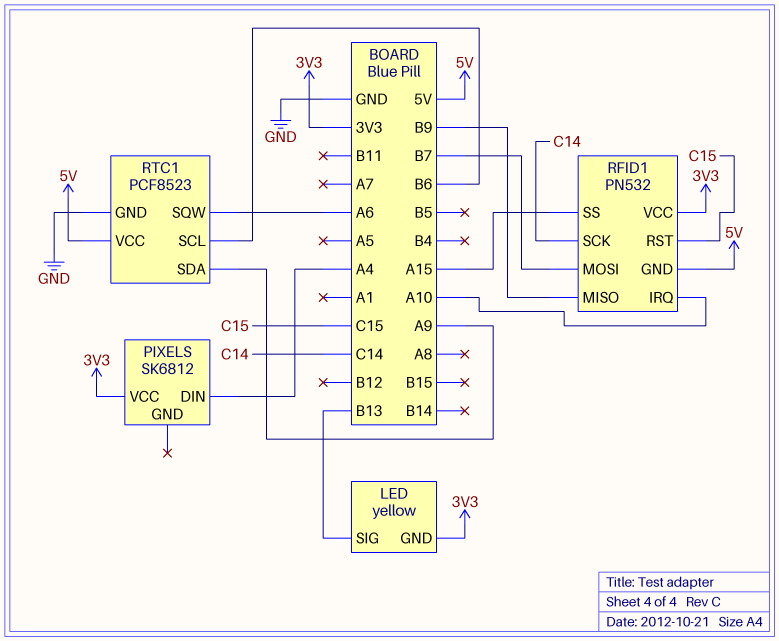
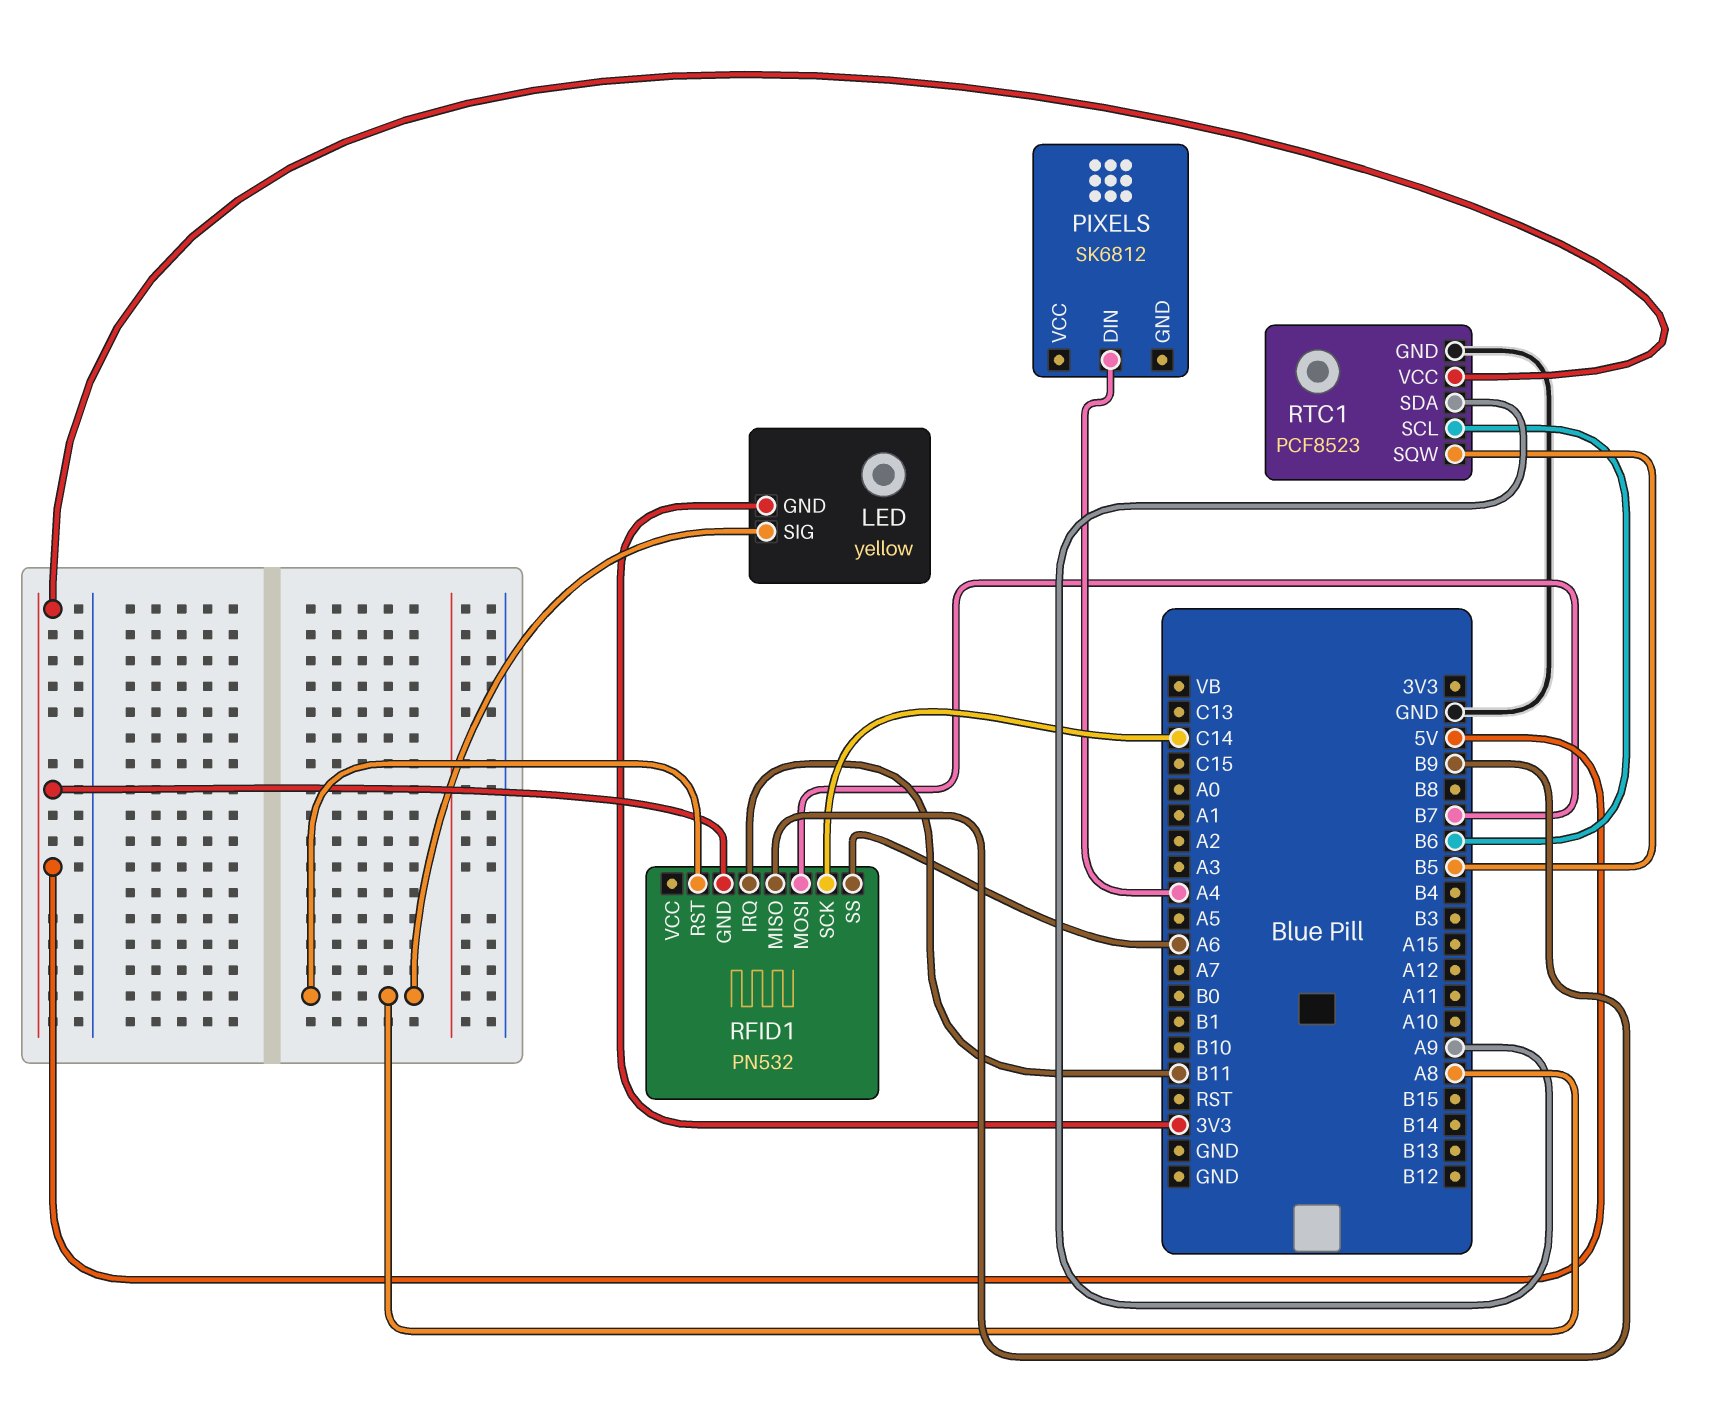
LED pin SIG: B13 -> A8
PIXELS pin VCC: 3V3 -> none
RFID1 pin IRQ: A10 -> B11
RFID1 pin RST: C15 -> A8
RFID1 pin SS: A15 -> A6
RFID1 pin VCC: 3V3 -> none
RTC1 pin SQW: A6 -> B5

